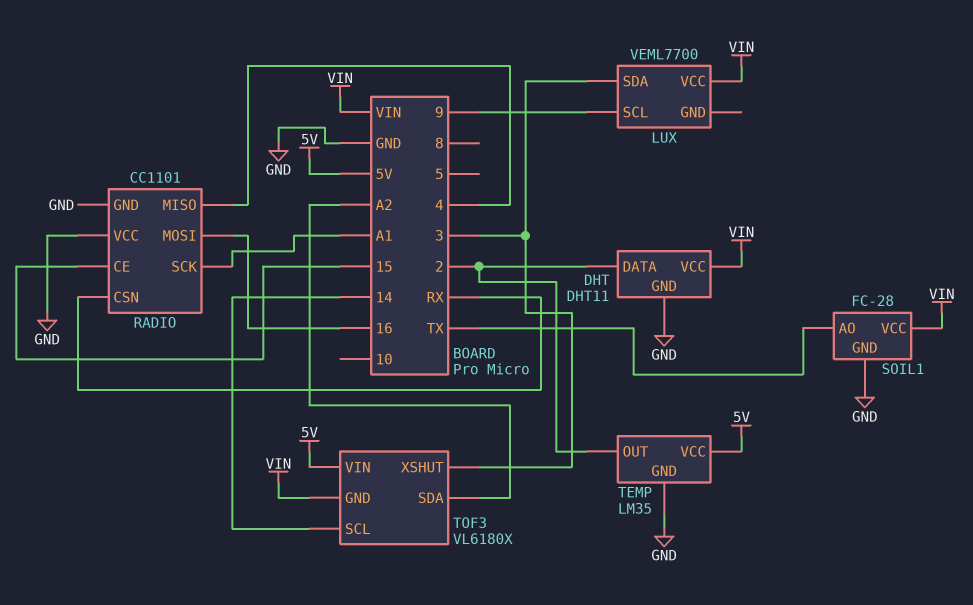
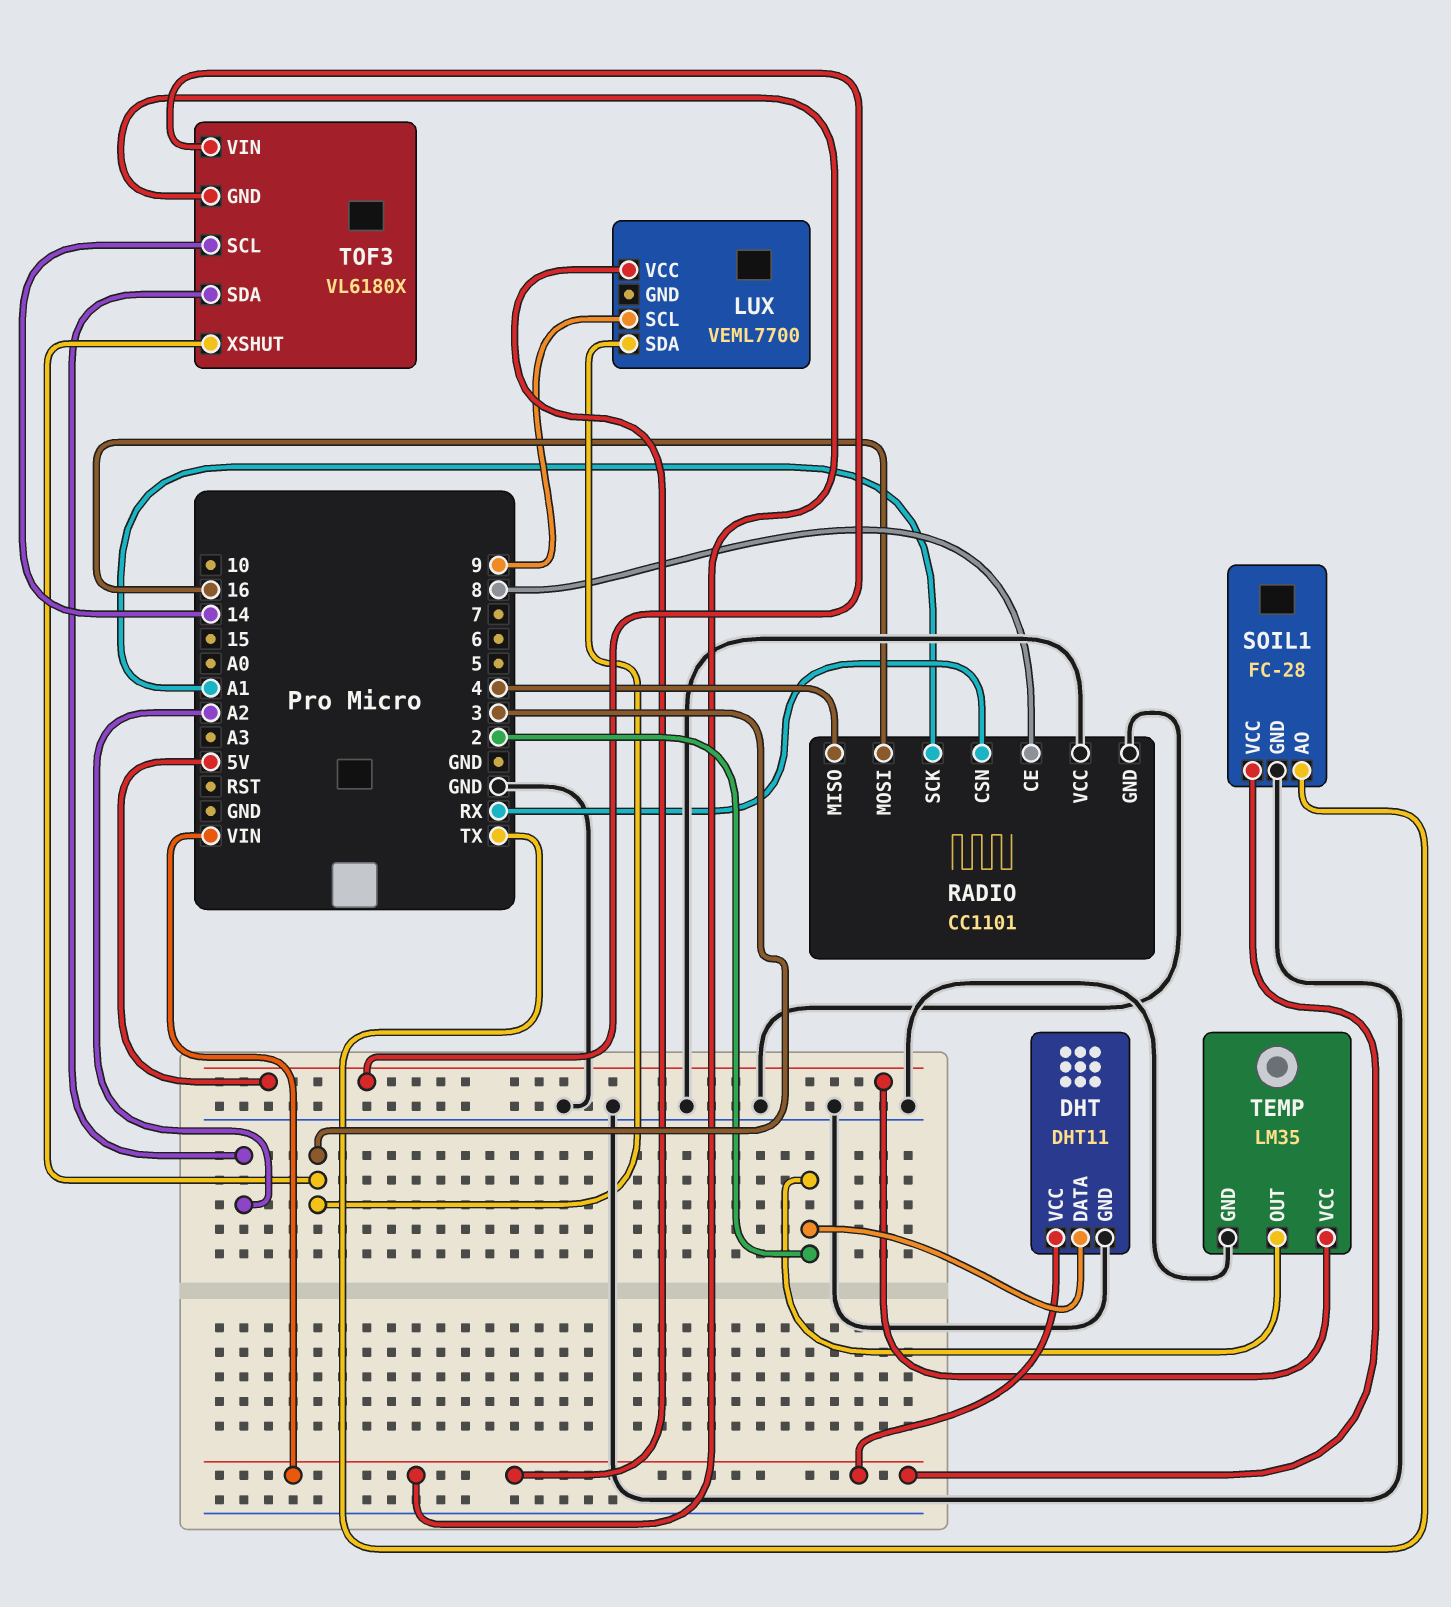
RADIO pin CE: 15 -> 8

